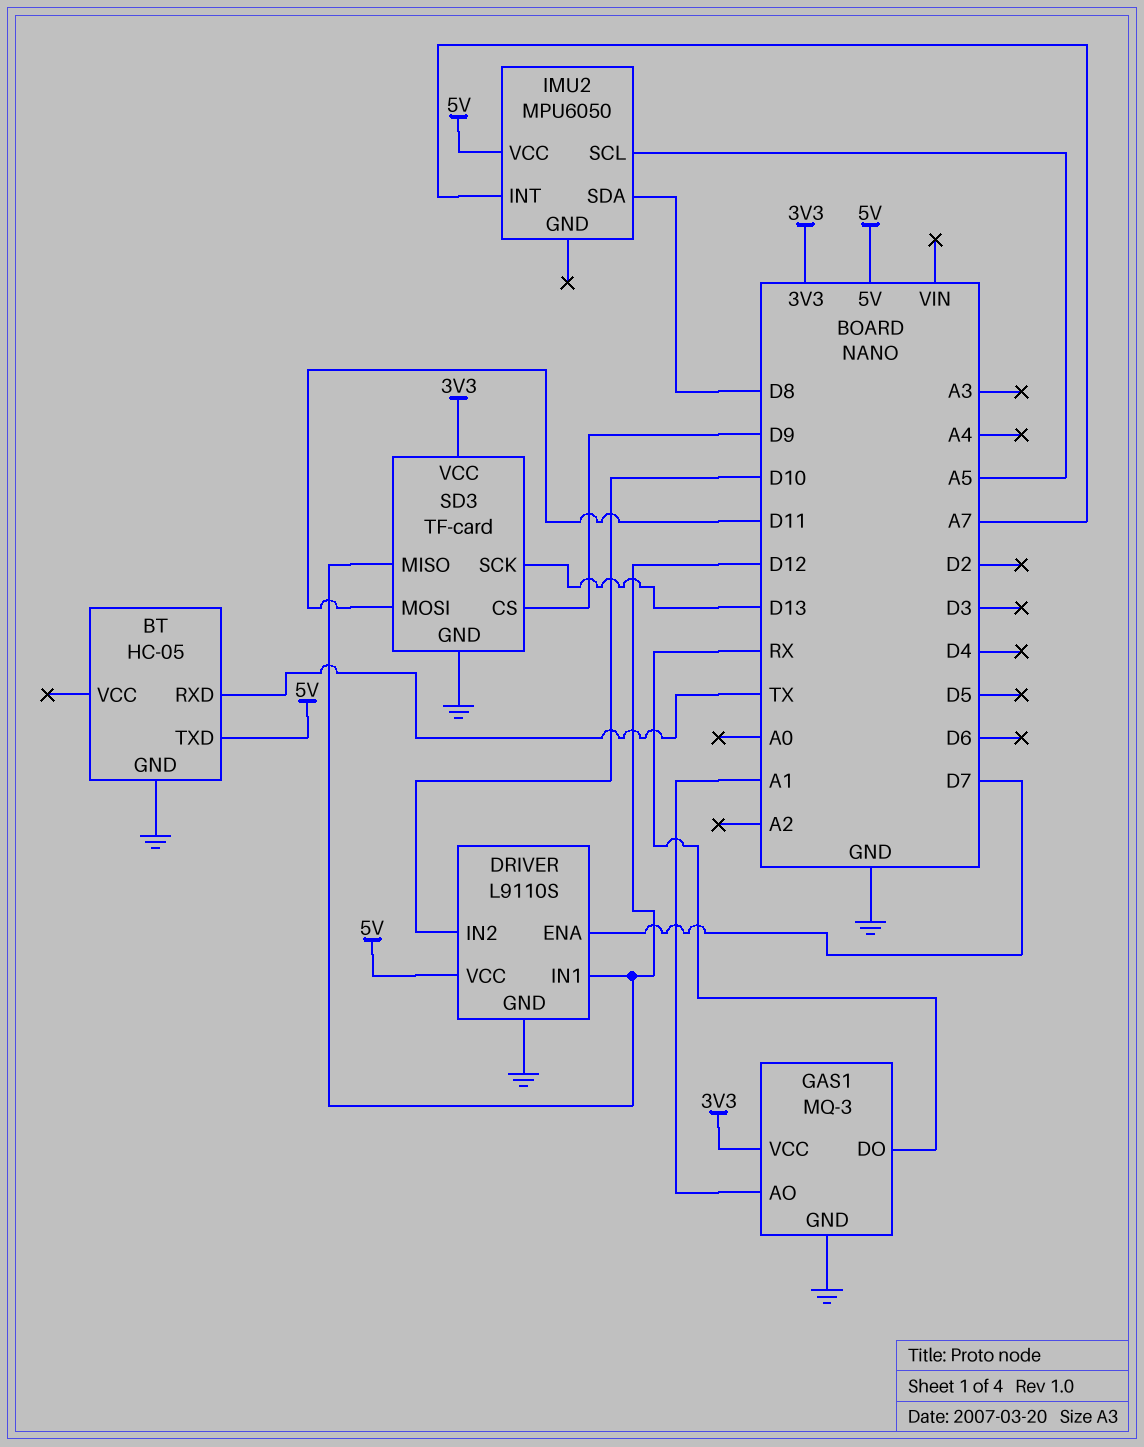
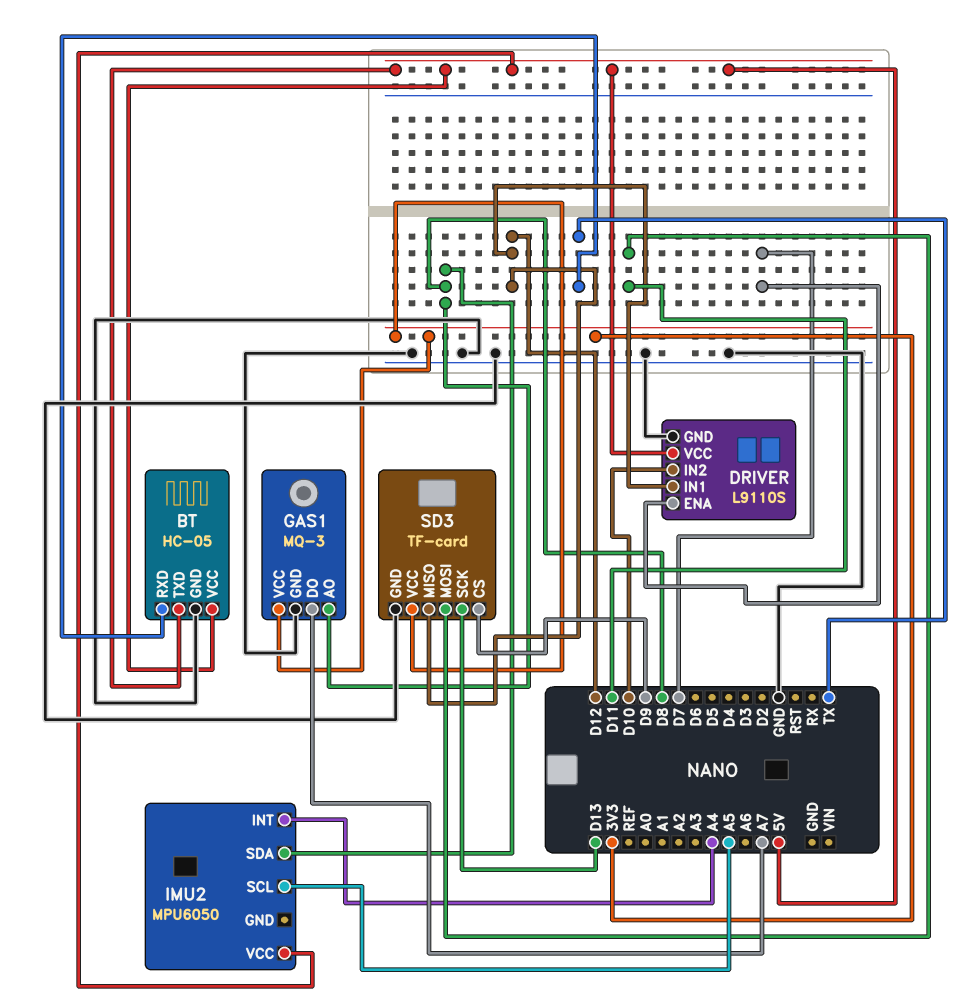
BT pin VCC: none -> 5V
GAS1 pin AO: A1 -> D8
GAS1 pin DO: RX -> A7
IMU2 pin INT: A7 -> A4

